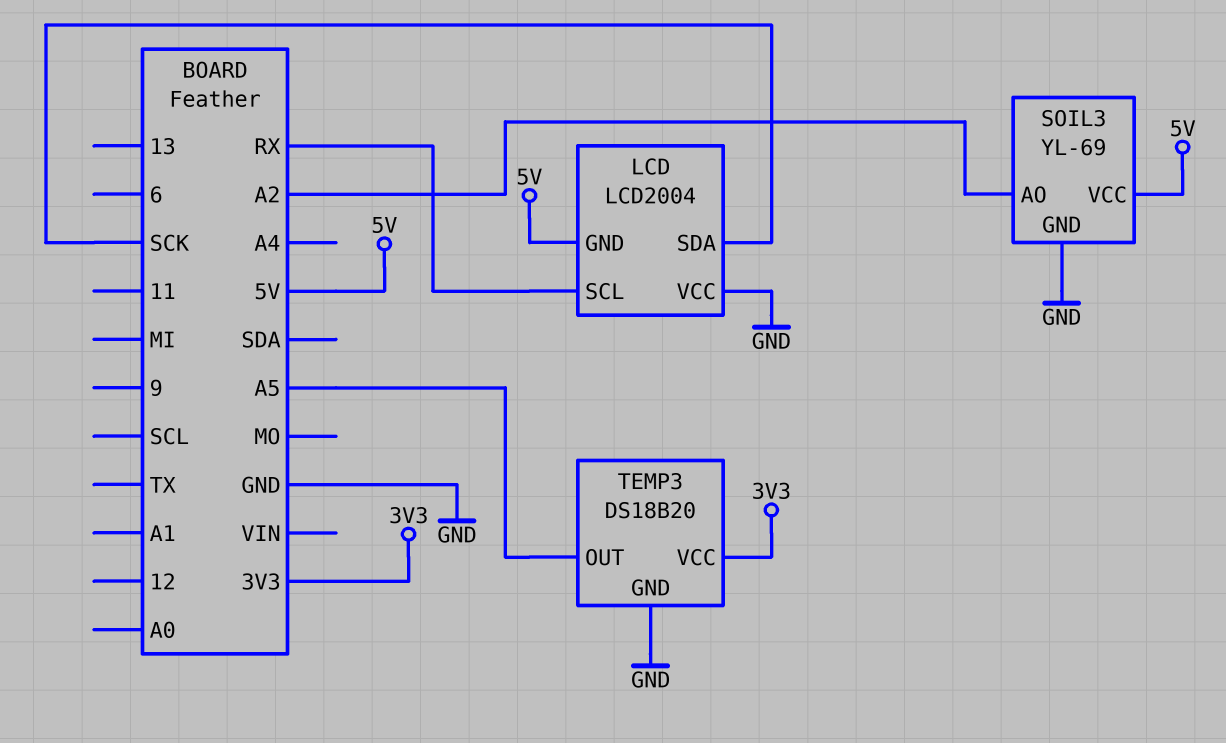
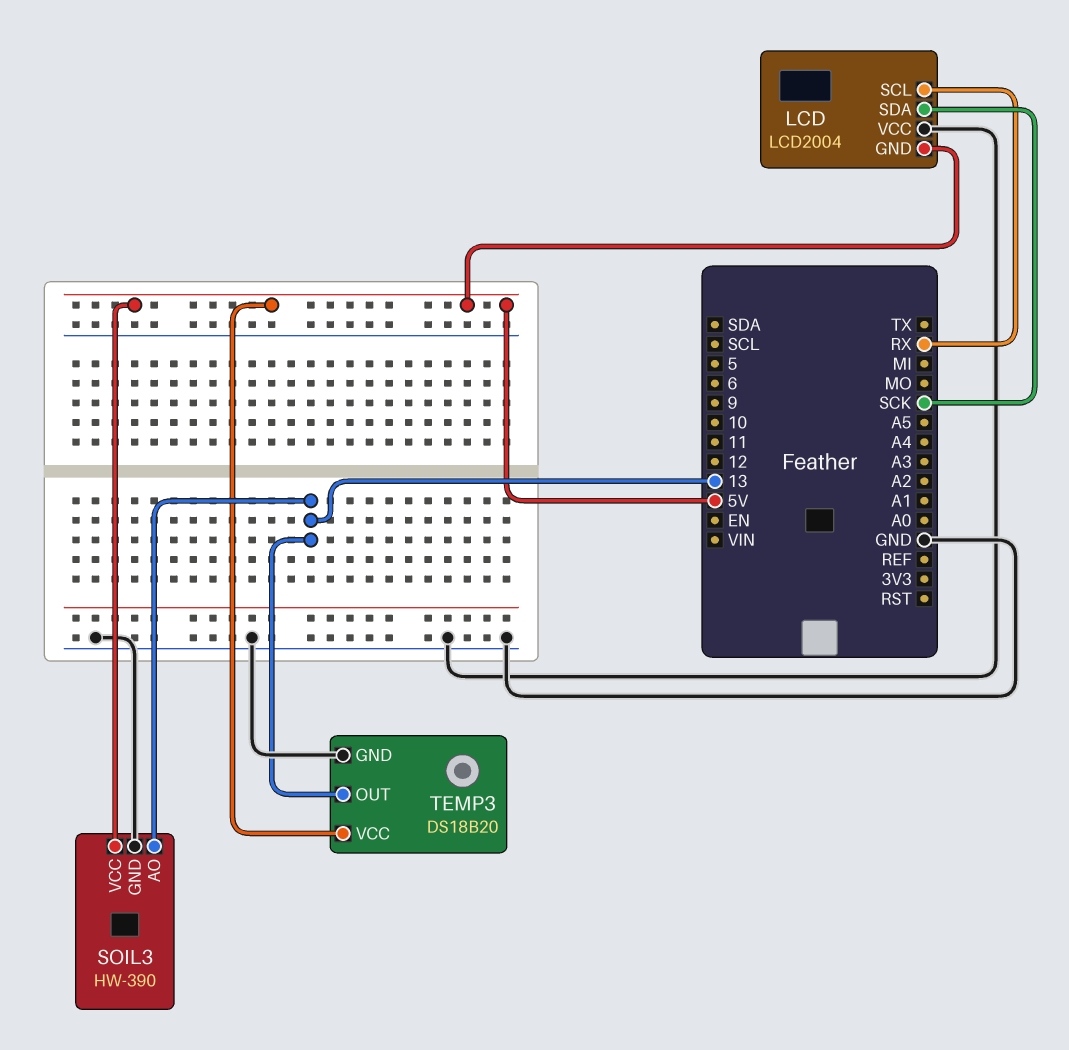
SOIL3: YL-69 -> HW-390
SOIL3 pin AO: A2 -> 13
TEMP3 pin OUT: A5 -> 13
TEMP3 pin VCC: 3V3 -> 5V

